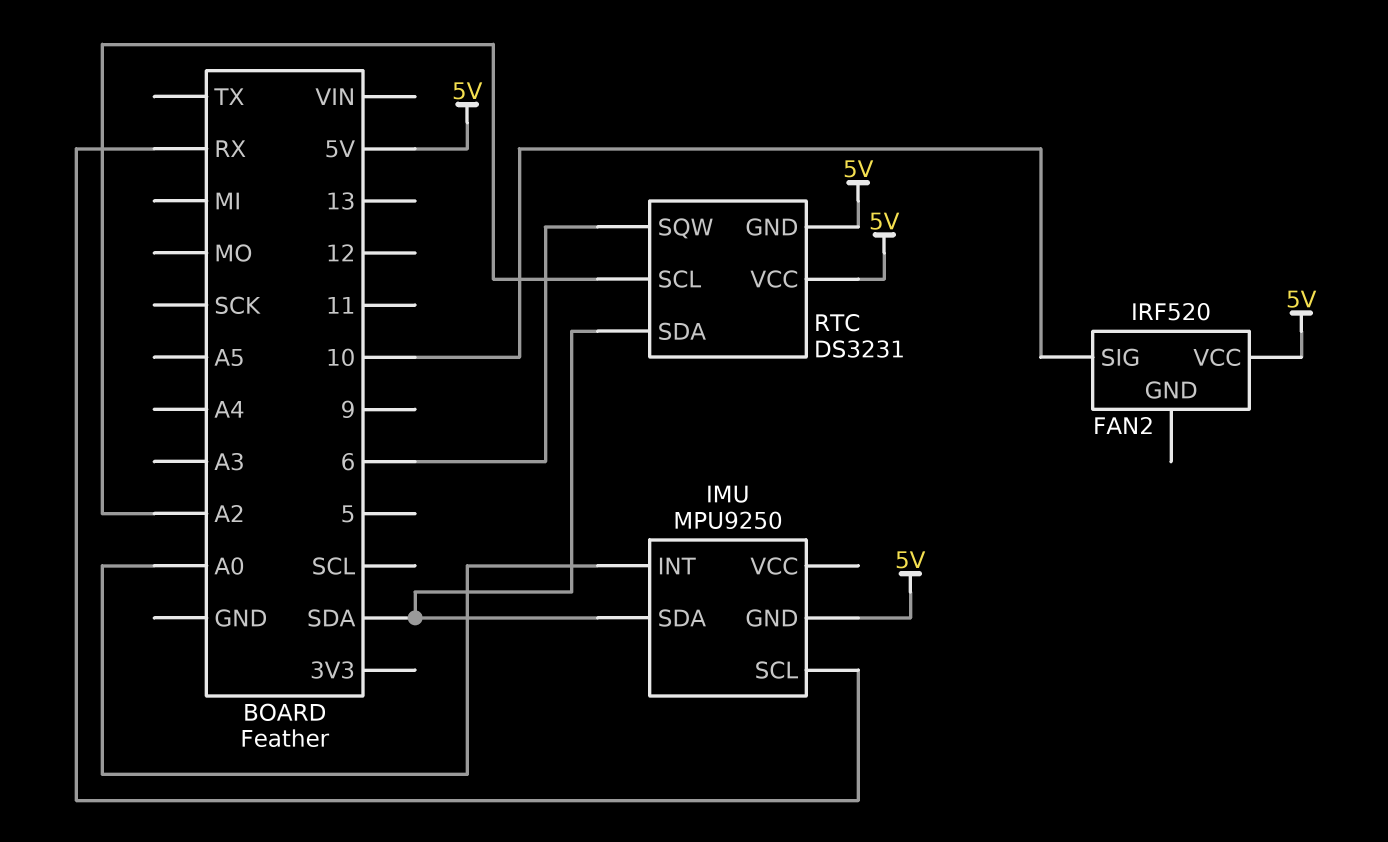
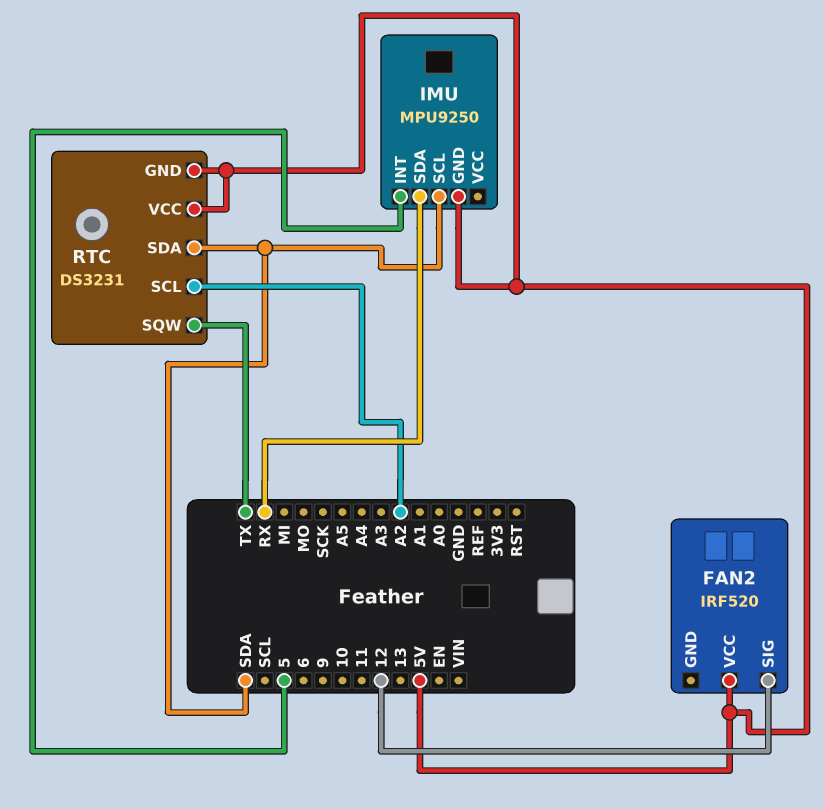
FAN2 pin SIG: 10 -> 12
IMU pin INT: A0 -> 5
IMU pin SCL: RX -> SDA
IMU pin SDA: SDA -> RX
RTC pin SQW: 6 -> TX

